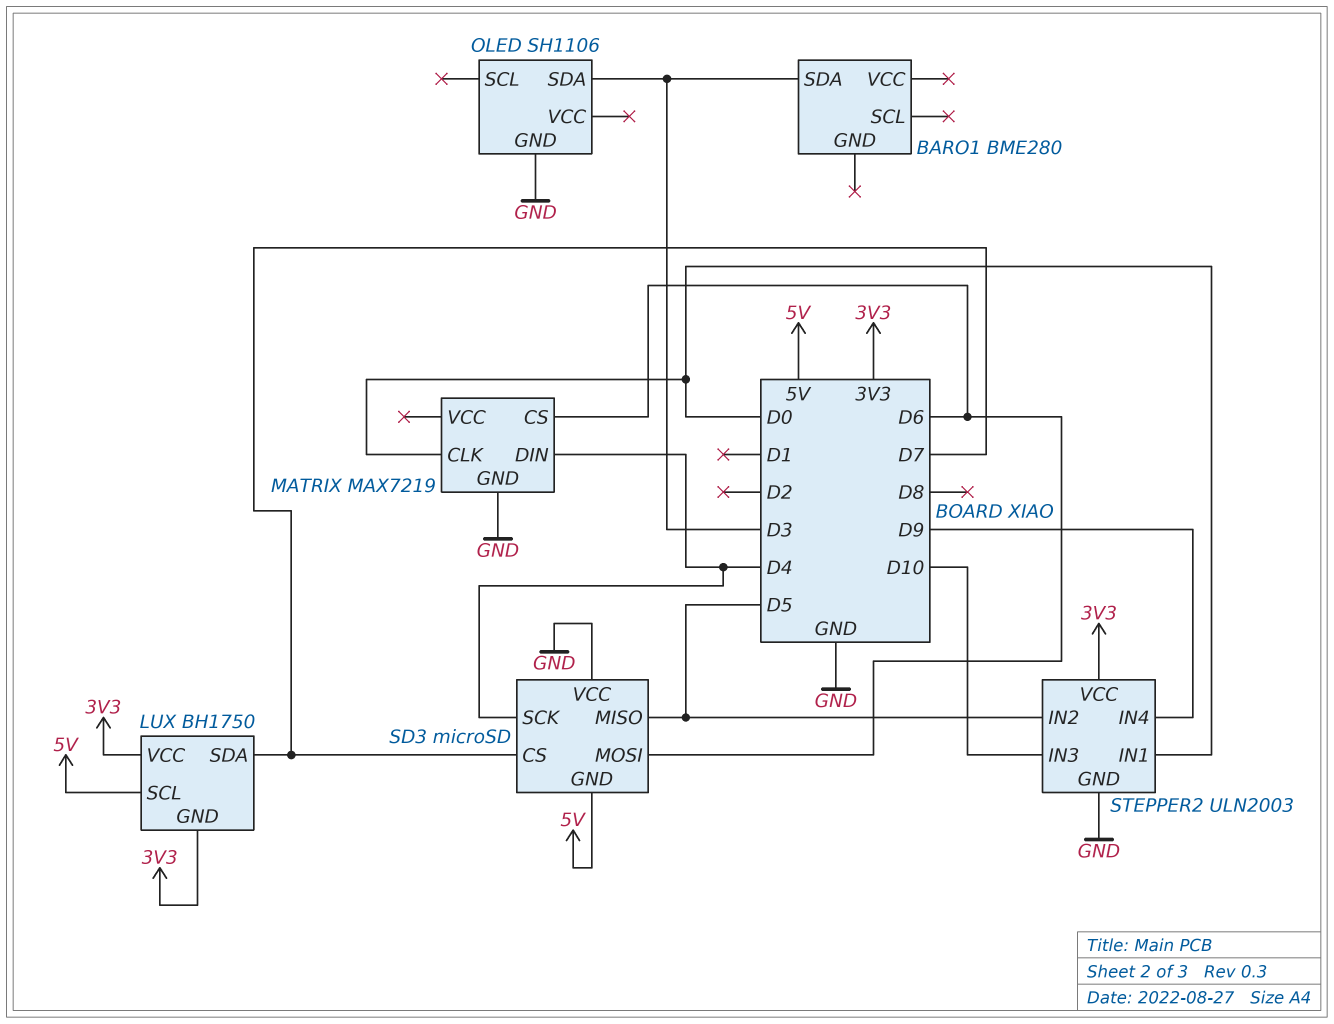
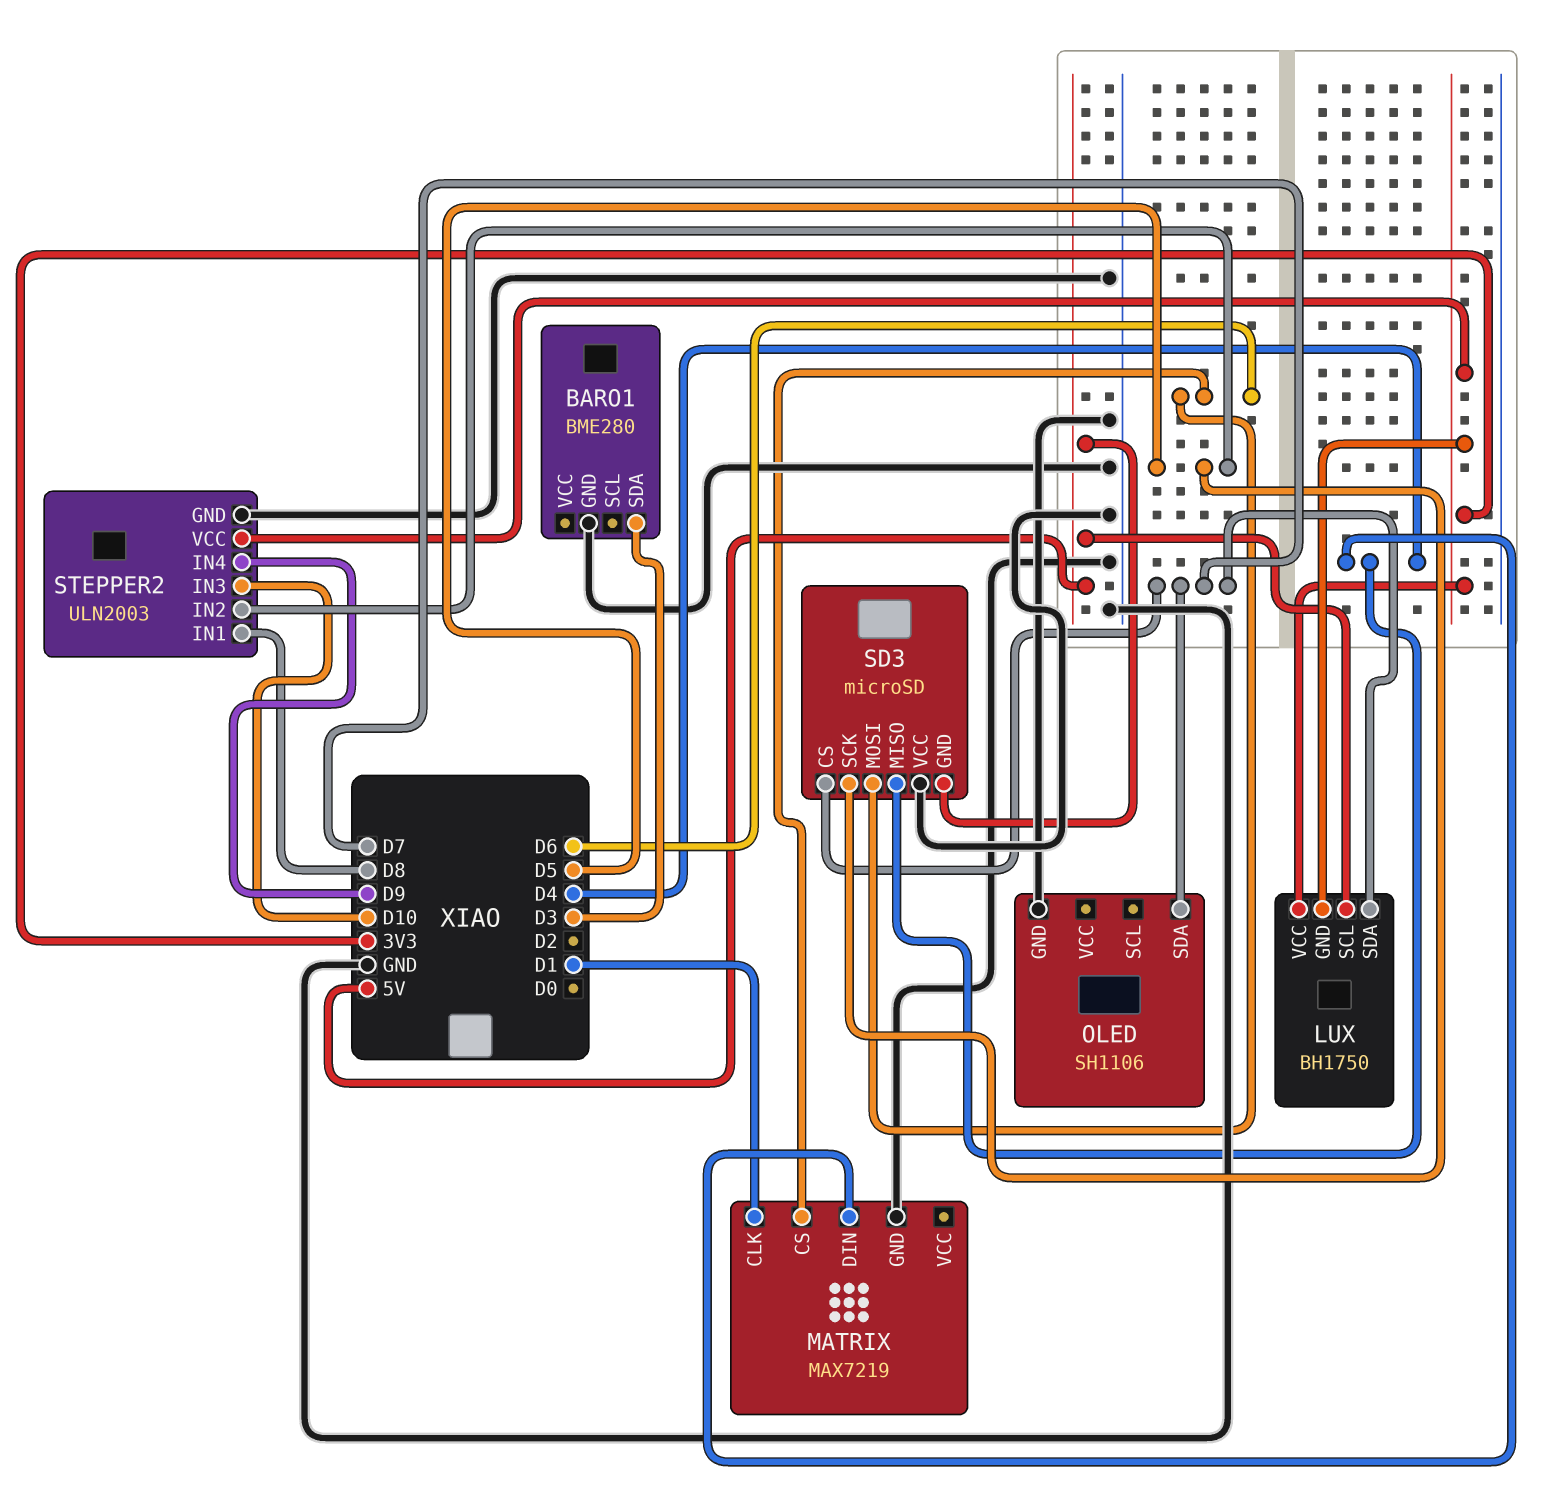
BARO1 pin GND: none -> GND
MATRIX pin CLK: D0 -> D1
OLED pin SDA: D3 -> D7
SD3 pin MISO: D5 -> D4
SD3 pin SCK: D4 -> D5
STEPPER2 pin IN1: D0 -> D8

